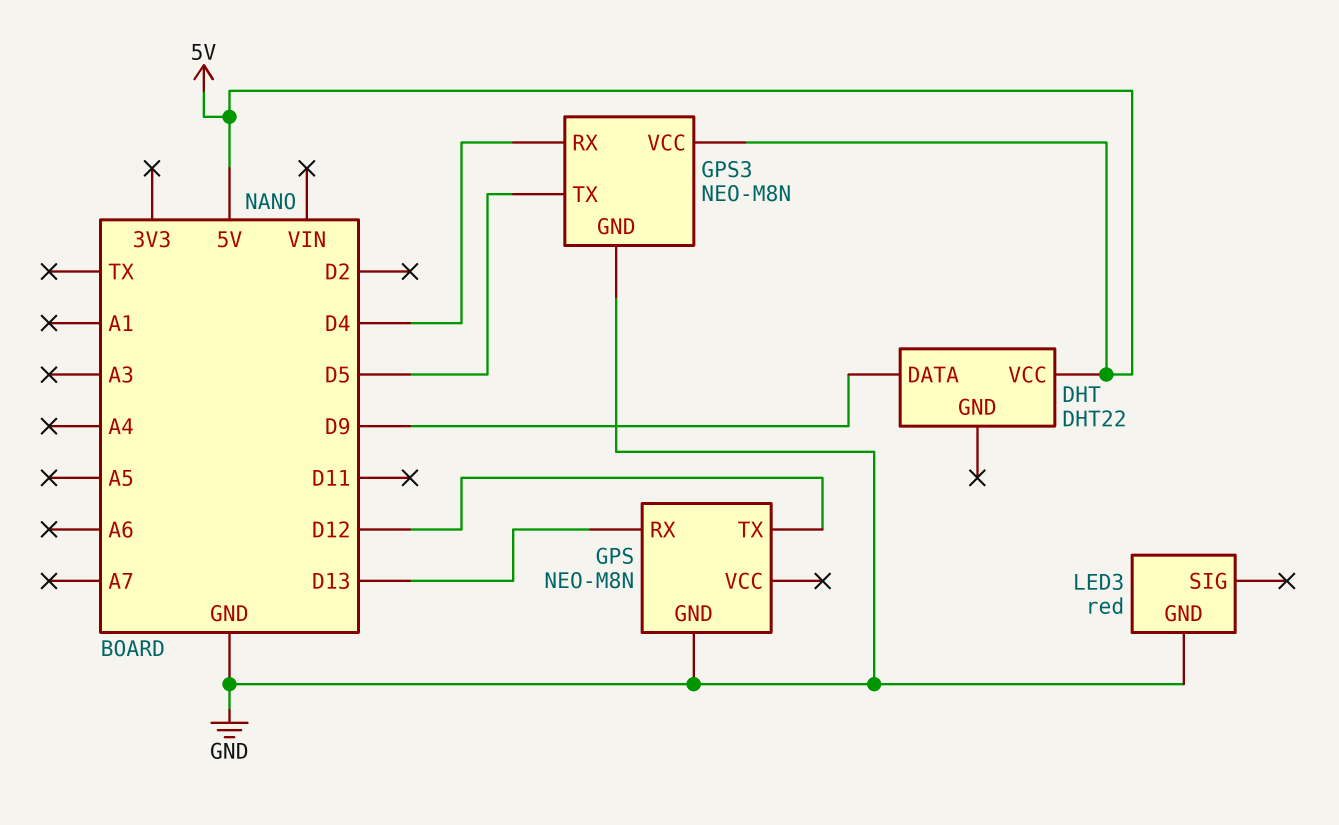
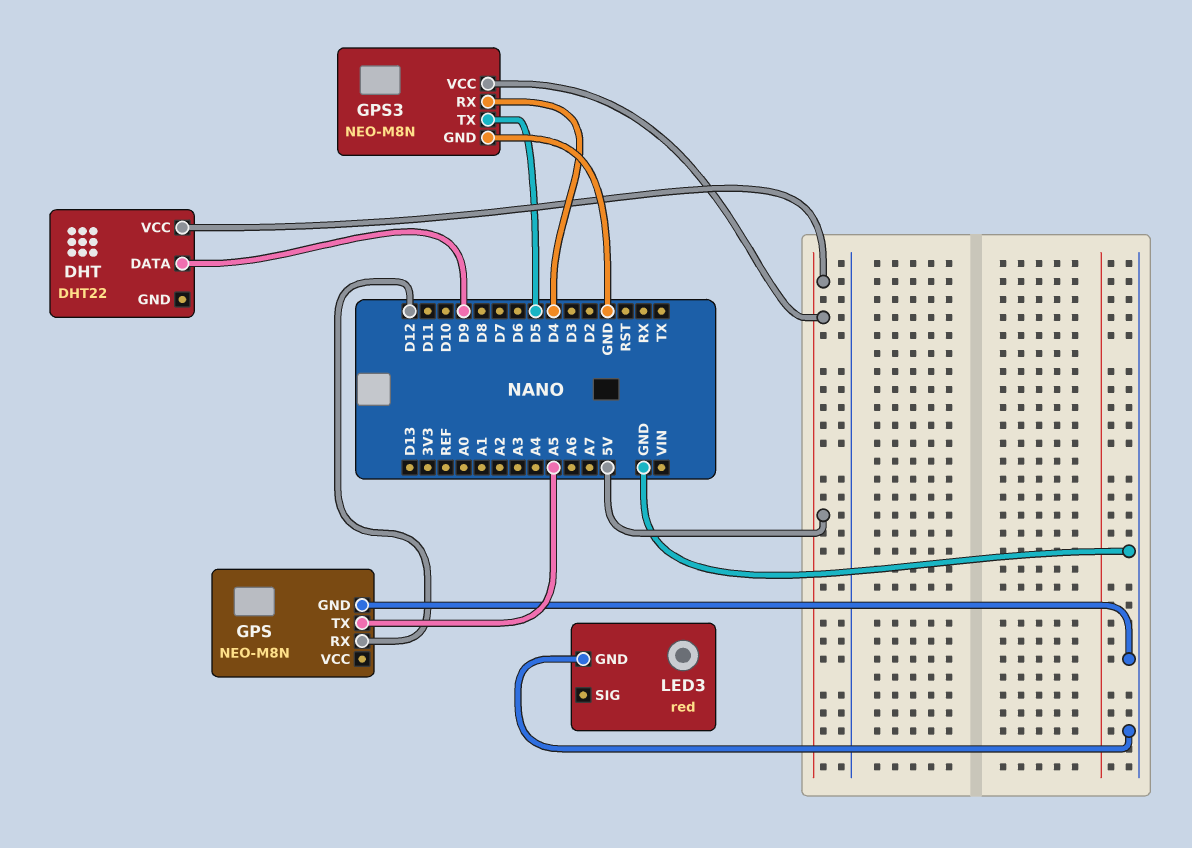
GPS pin RX: D13 -> D12
GPS pin TX: D12 -> A5

